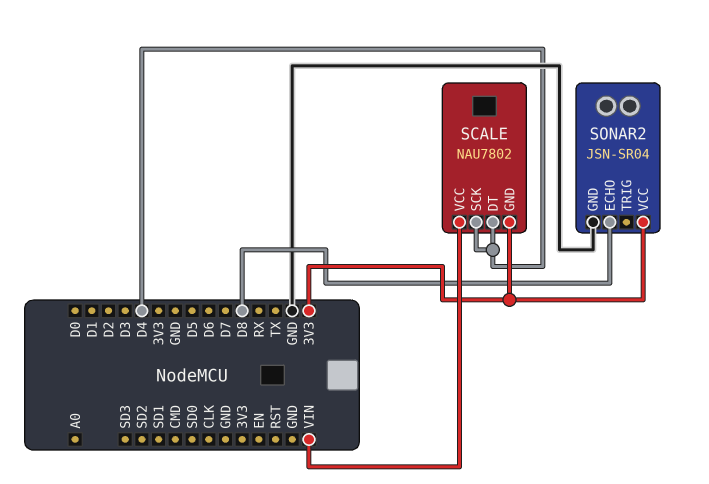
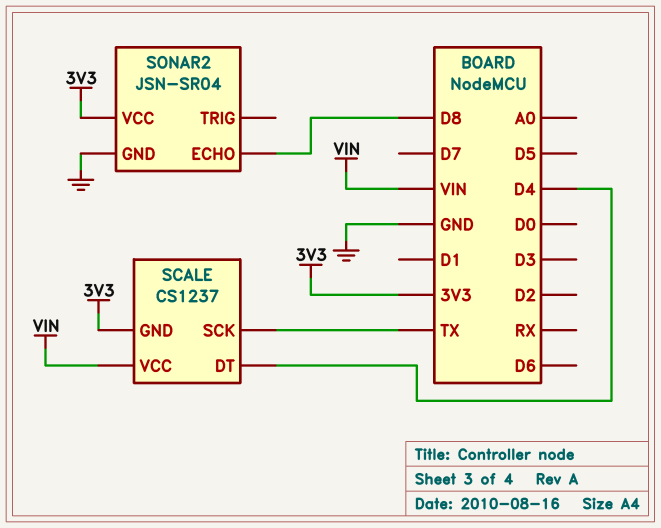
SCALE: NAU7802 -> CS1237
SCALE pin SCK: D4 -> TX

